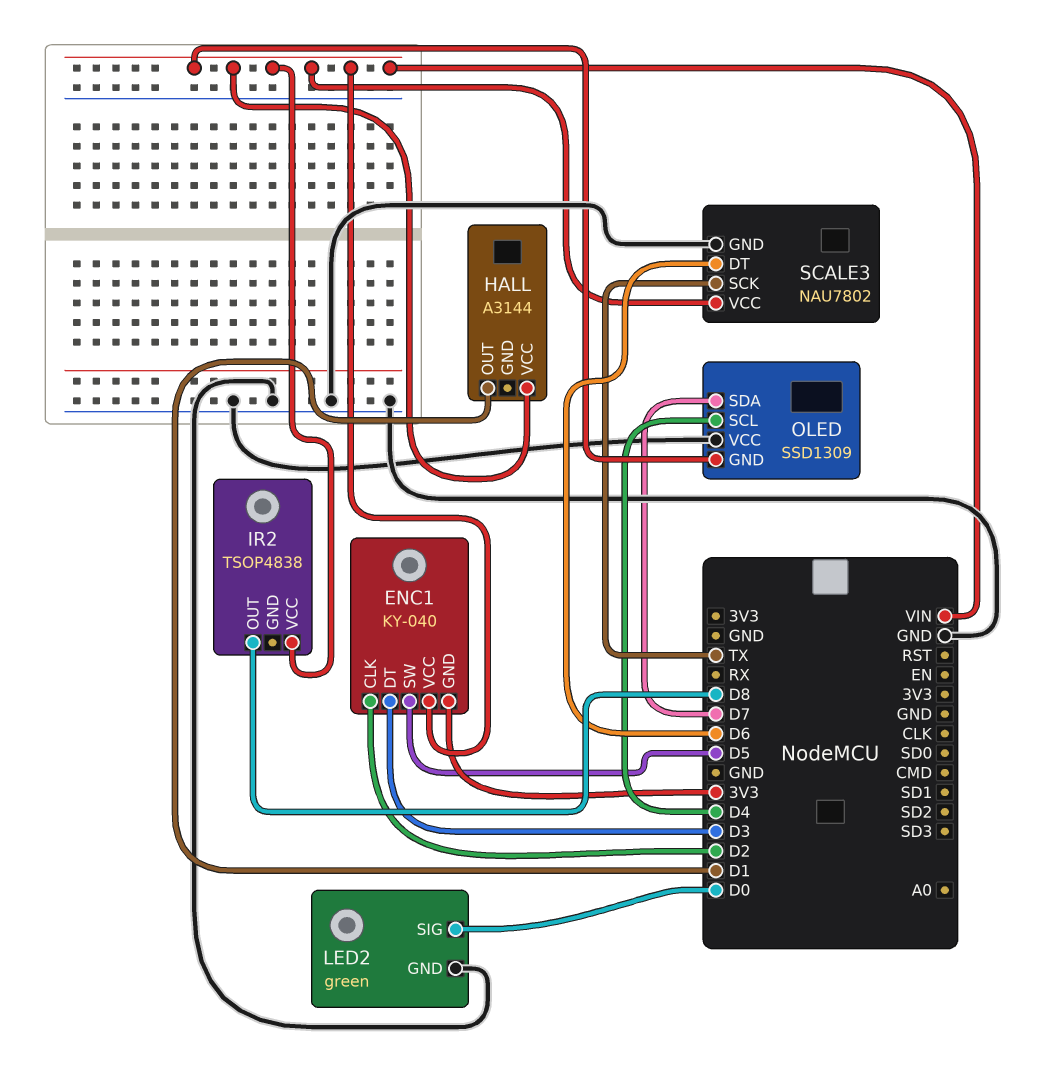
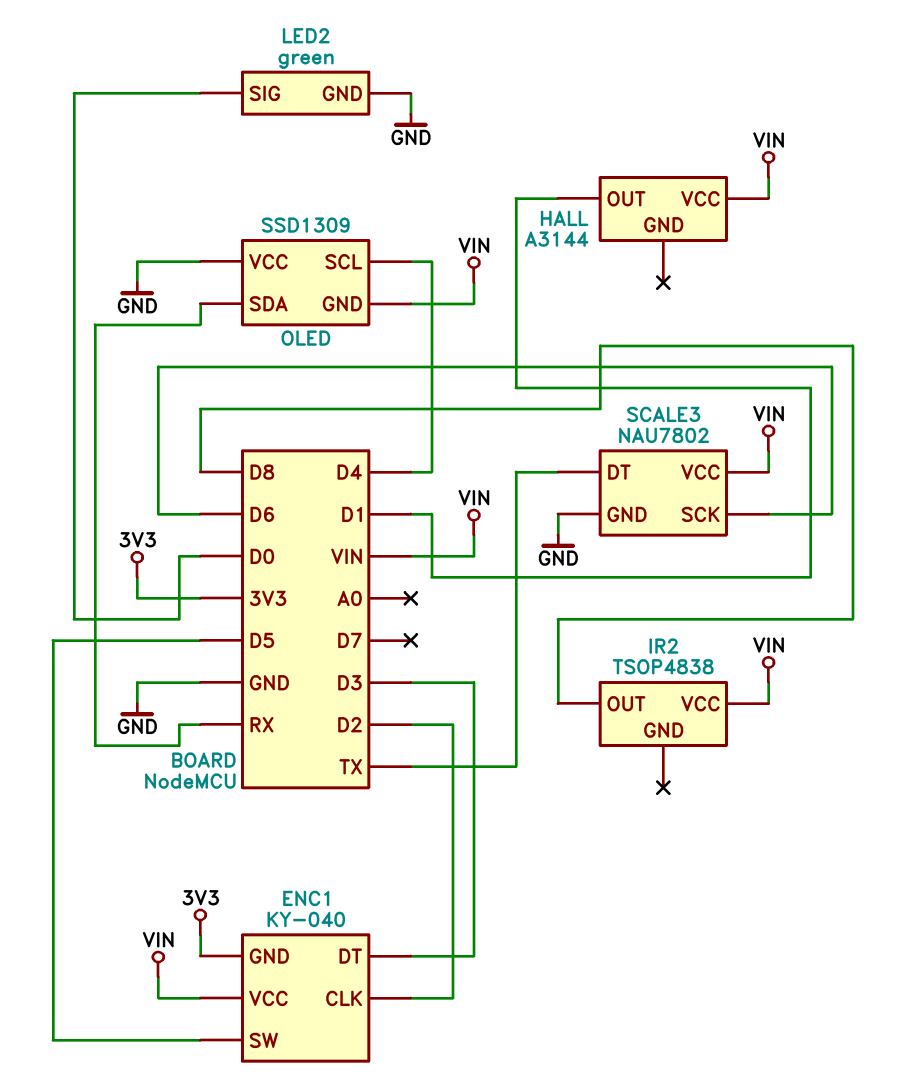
OLED pin SDA: D7 -> RX
SCALE3 pin DT: D6 -> TX
SCALE3 pin SCK: TX -> D6

